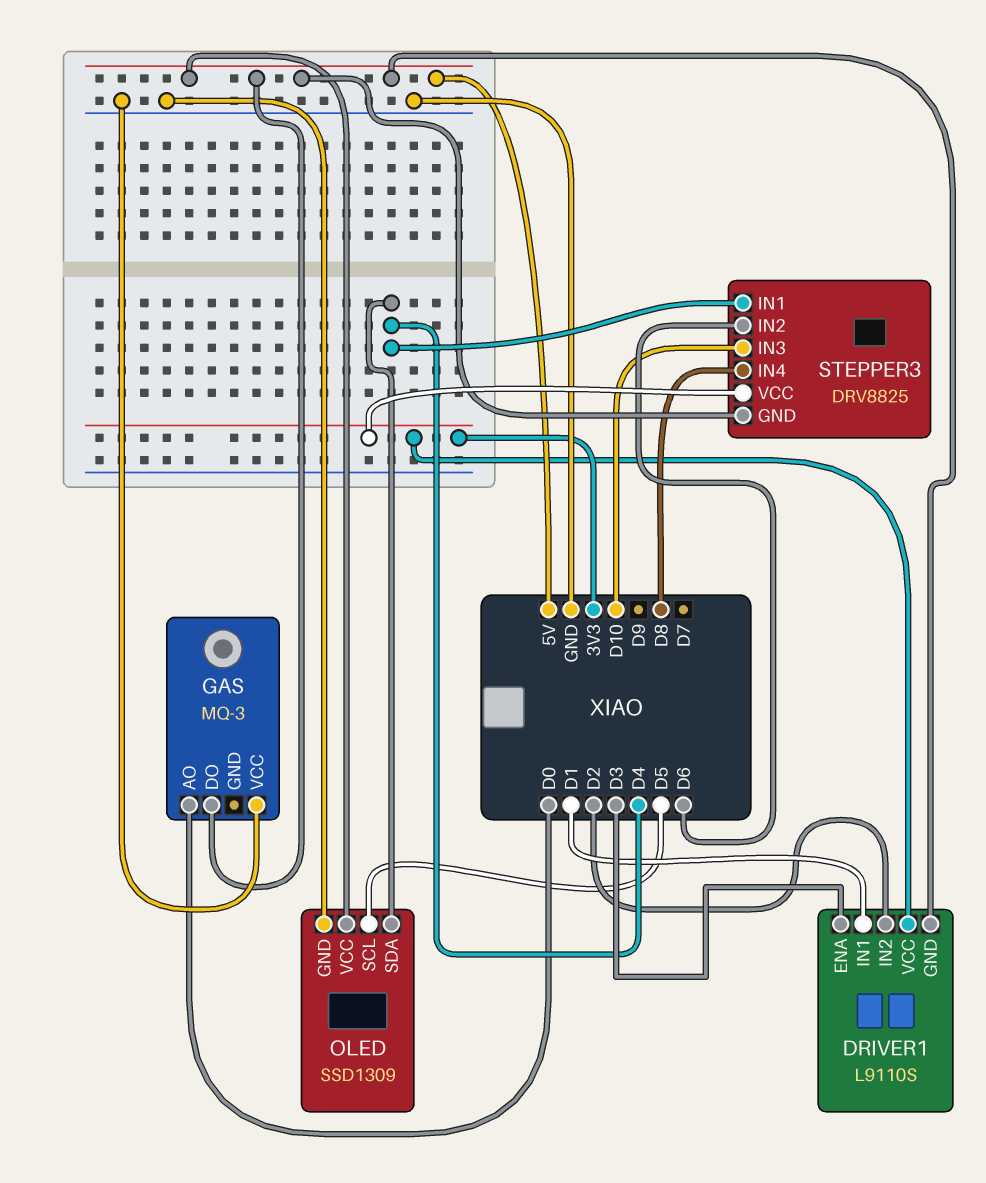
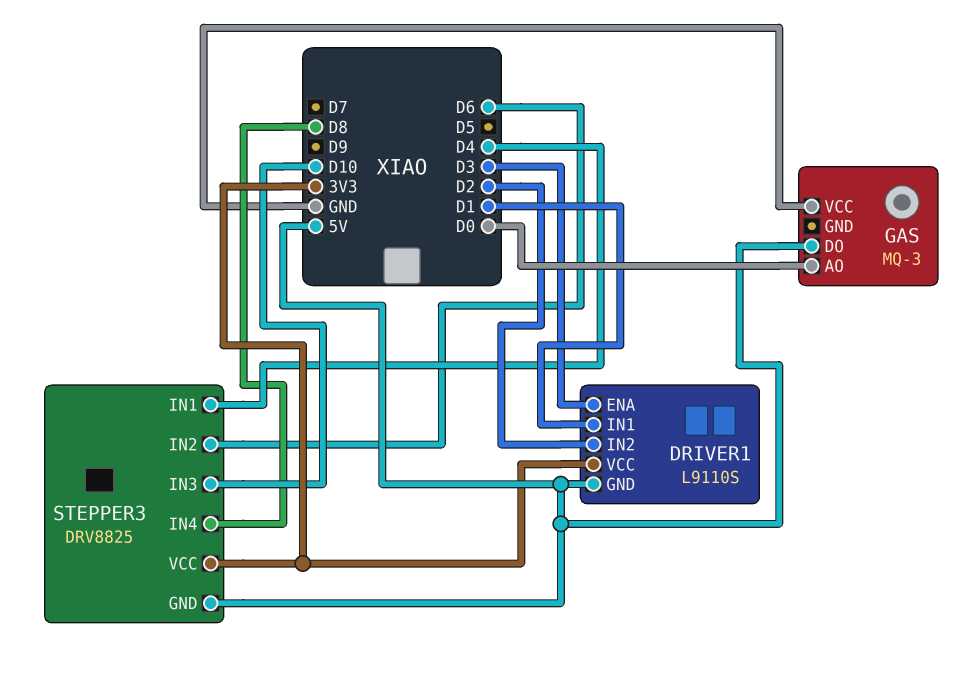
OLED: SSD1309 -> none
OLED pin GND: GND -> none
OLED pin SCL: D5 -> none
OLED pin SDA: D4 -> none
OLED pin VCC: 5V -> none

